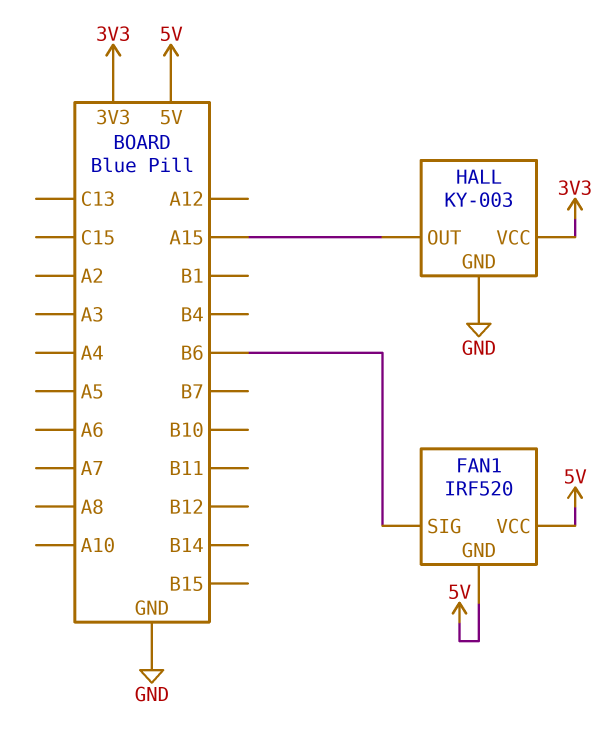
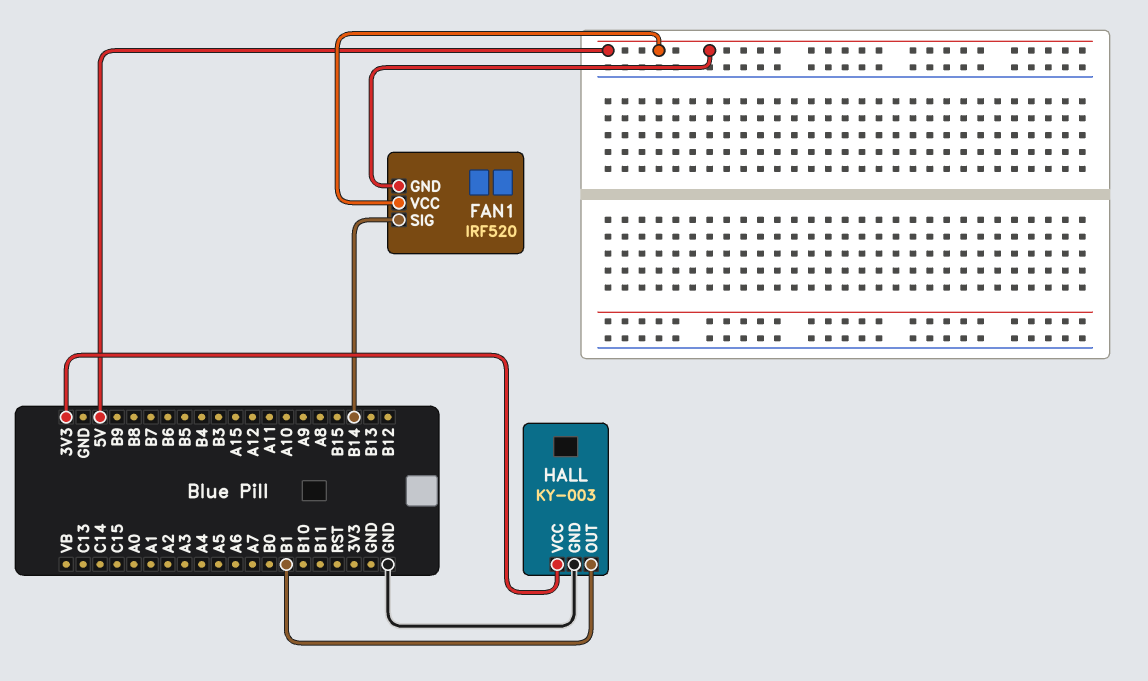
FAN1 pin SIG: B6 -> B14
HALL pin OUT: A15 -> B1

